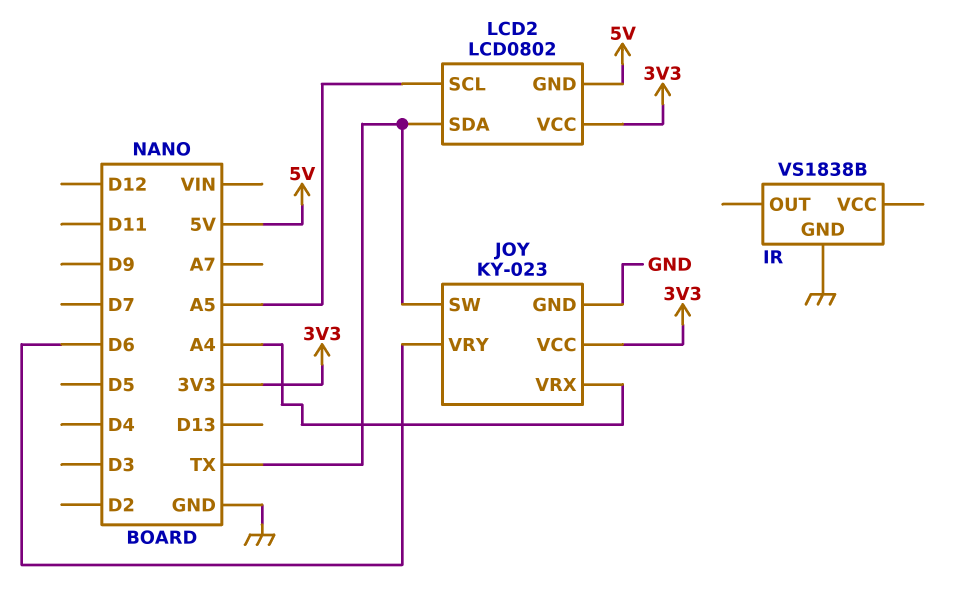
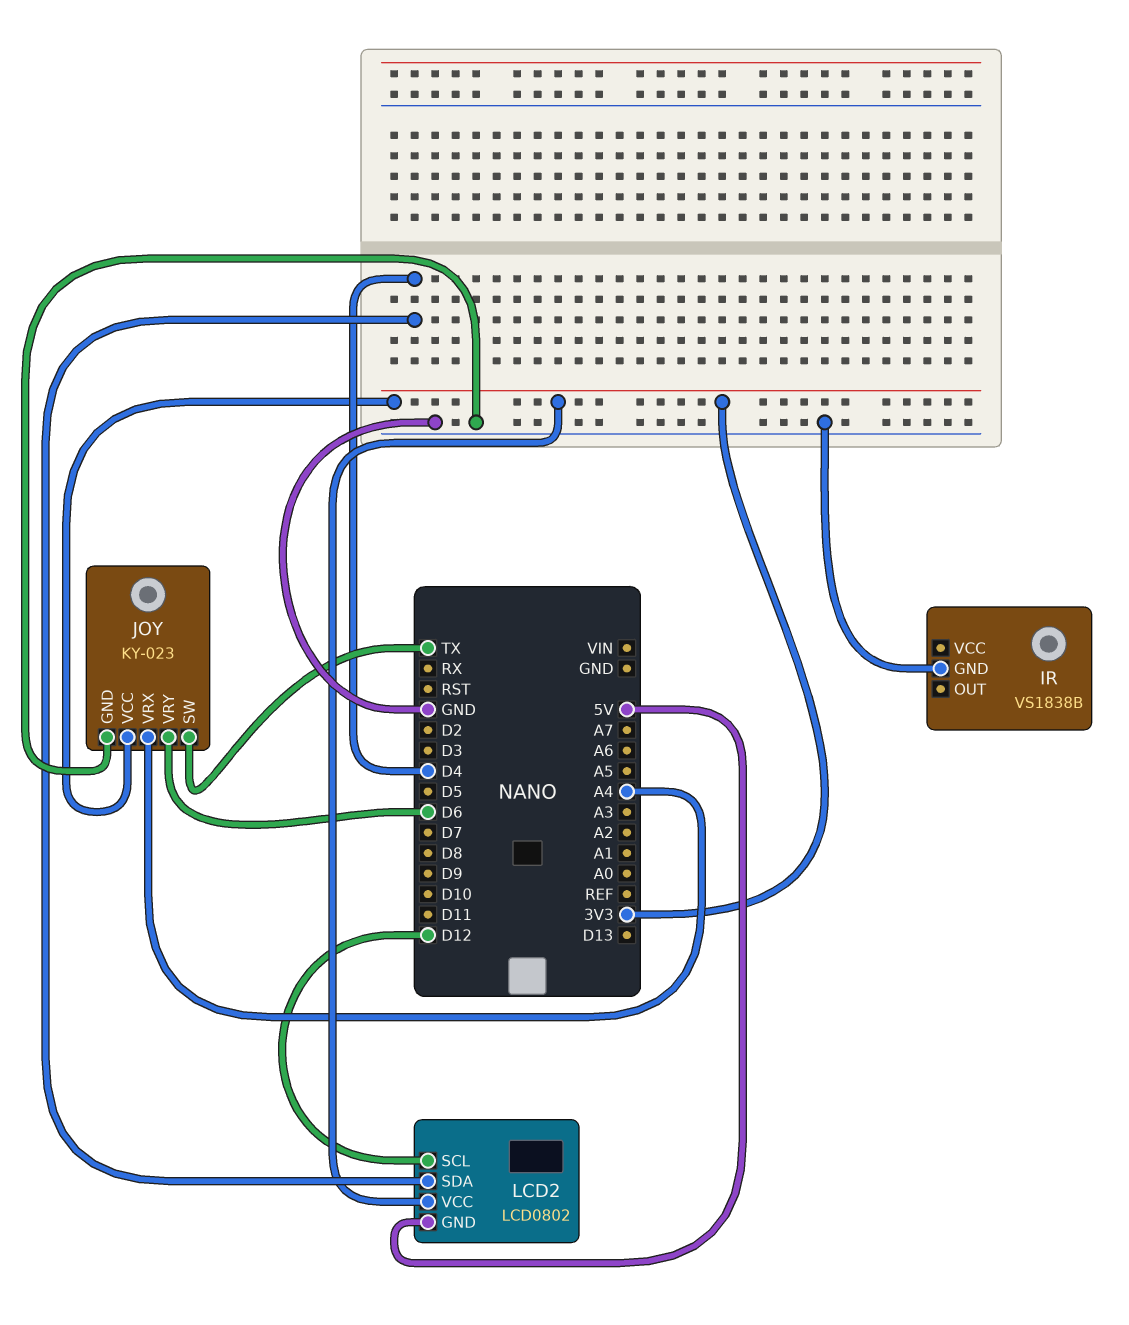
LCD2 pin SCL: A5 -> D12
LCD2 pin SDA: TX -> D4

